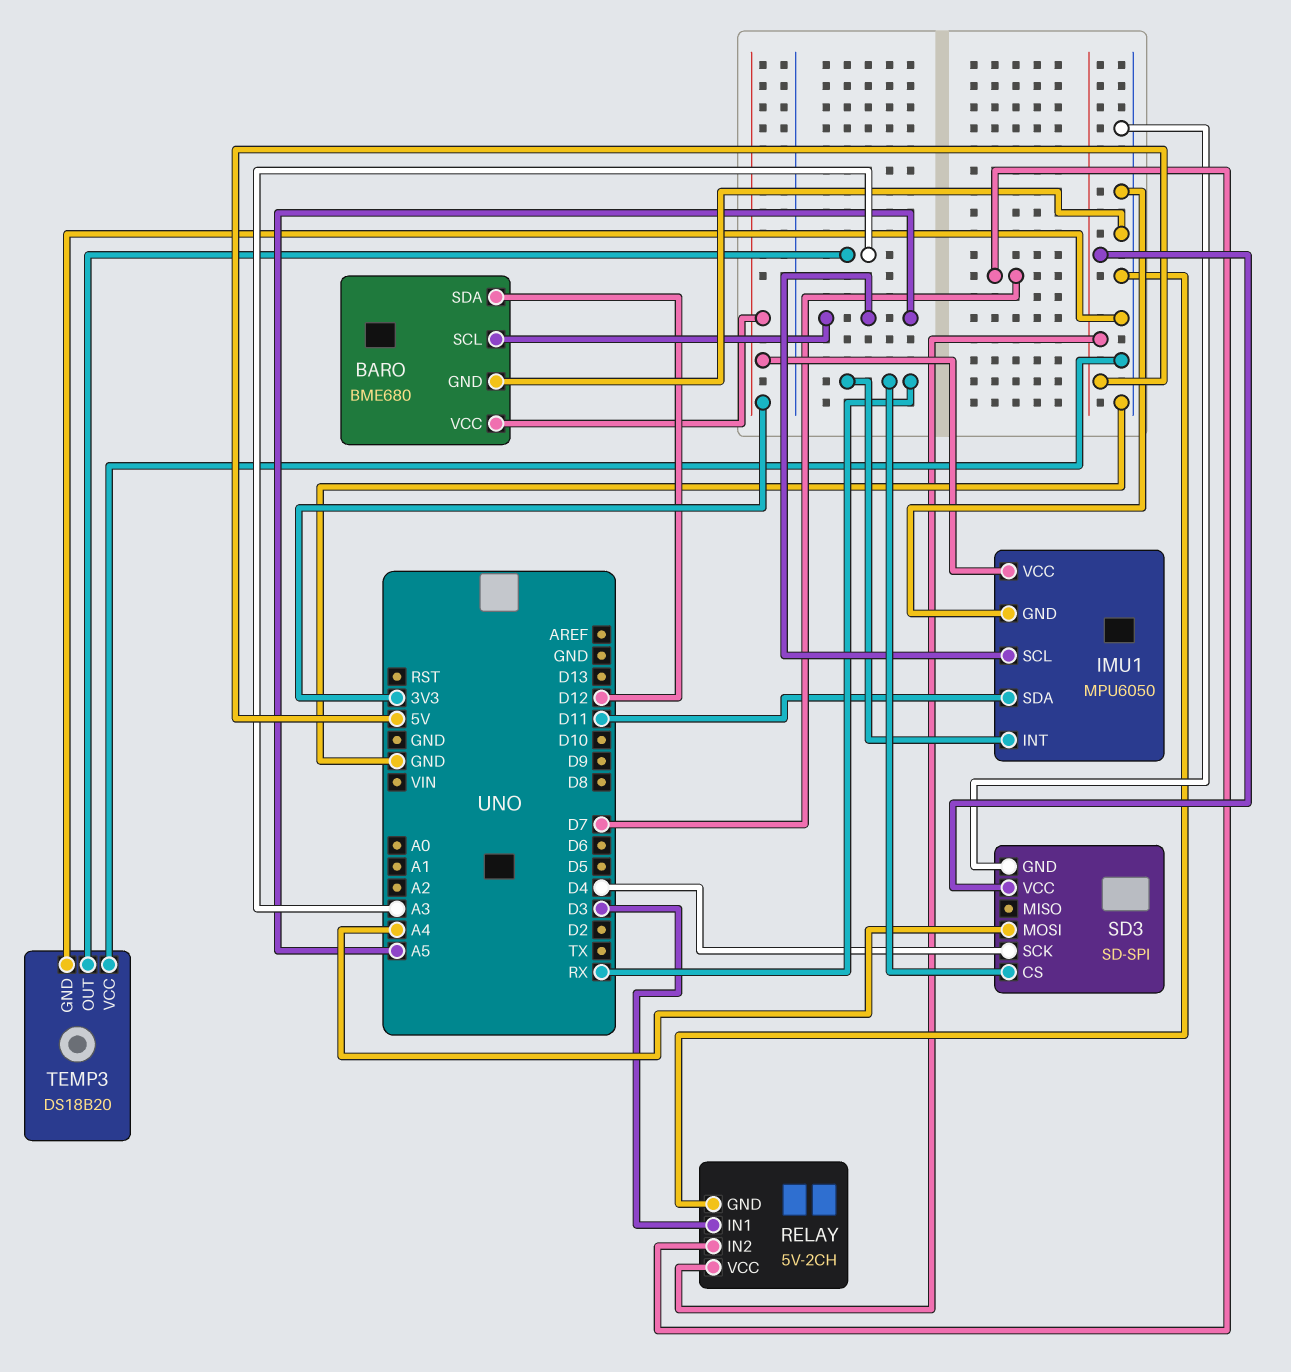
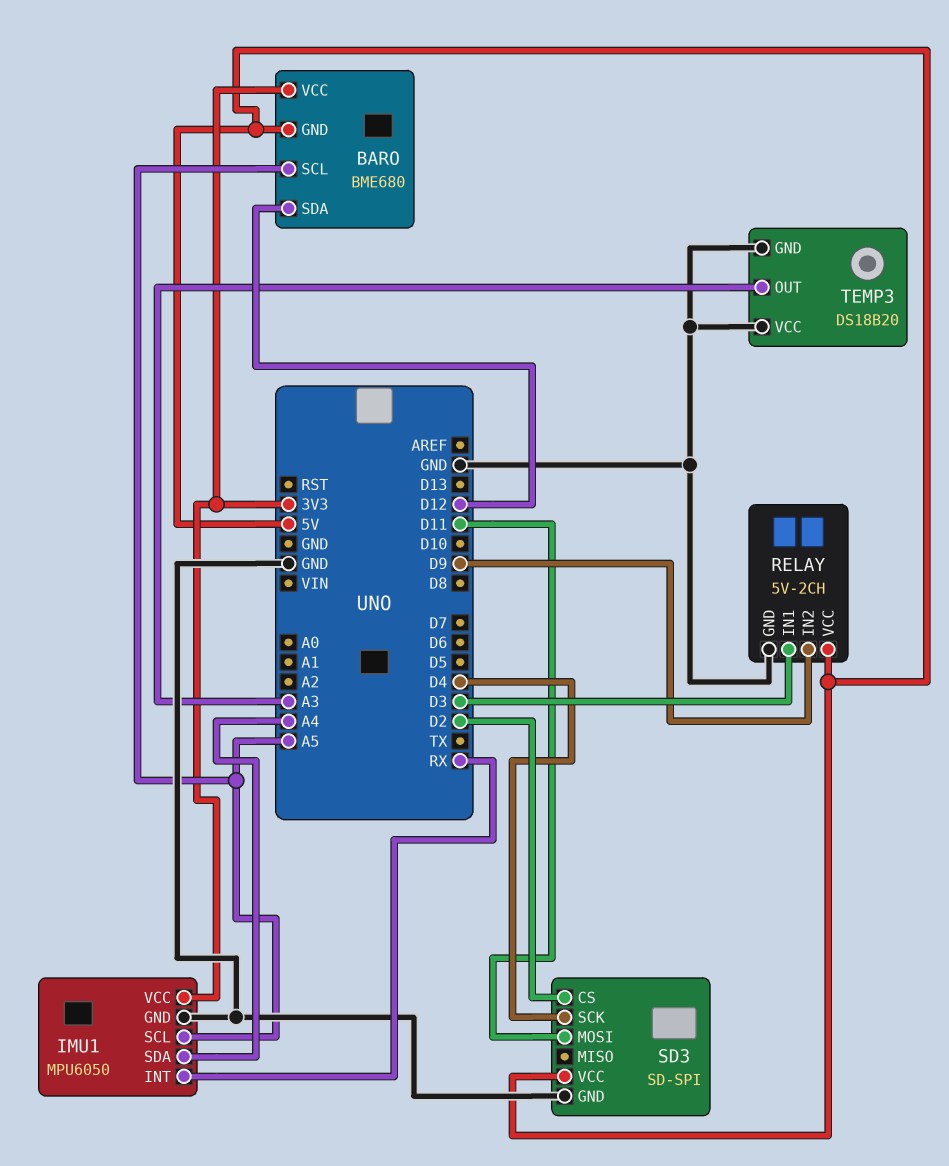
BARO pin GND: GND -> 5V
IMU1 pin SDA: D11 -> A4
RELAY pin IN2: D7 -> D9
SD3 pin CS: RX -> D2
SD3 pin MOSI: A4 -> D11

